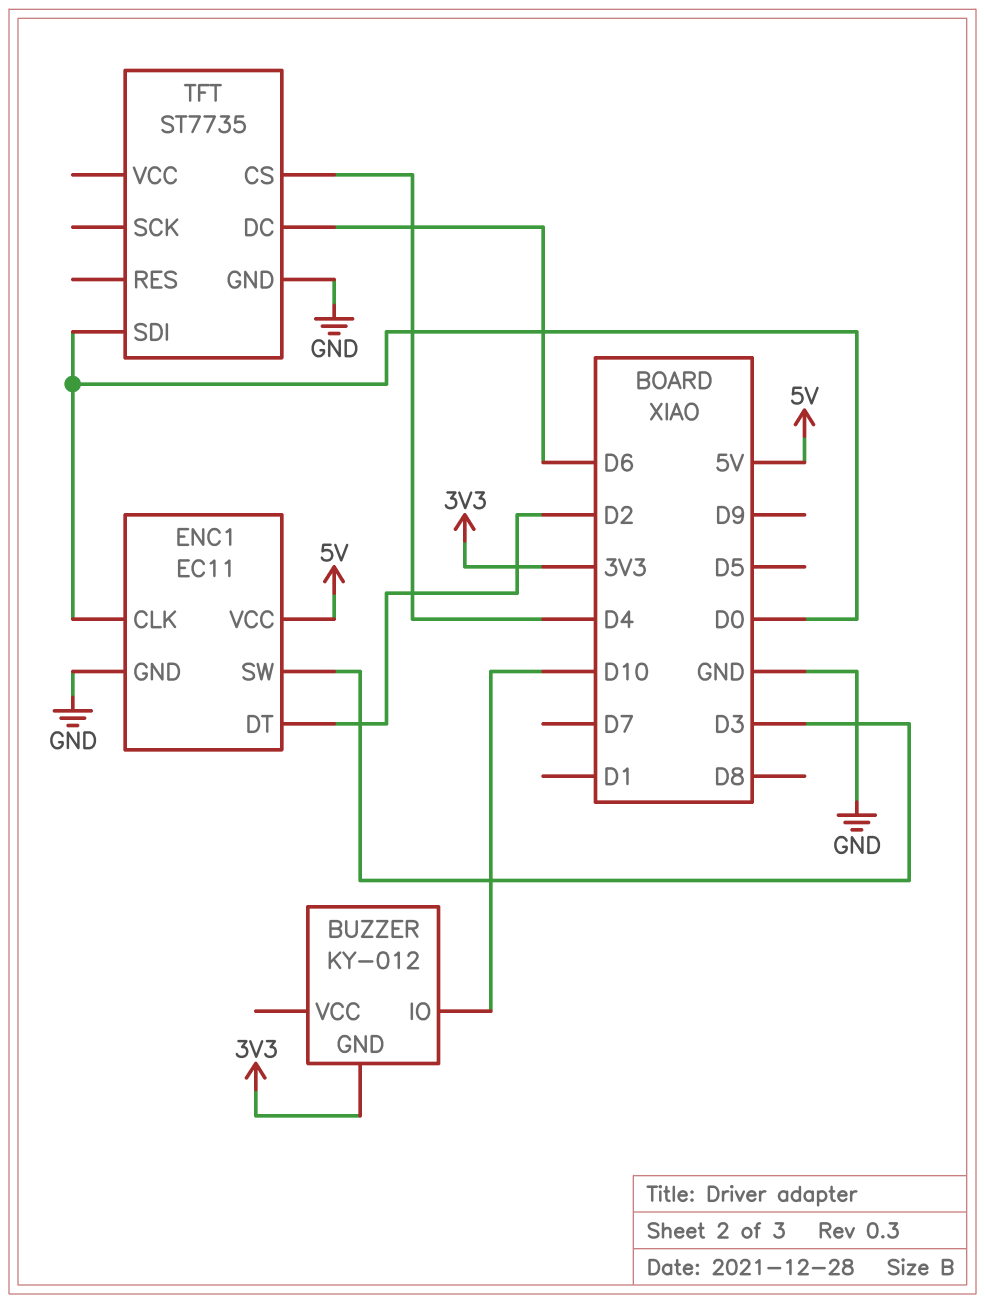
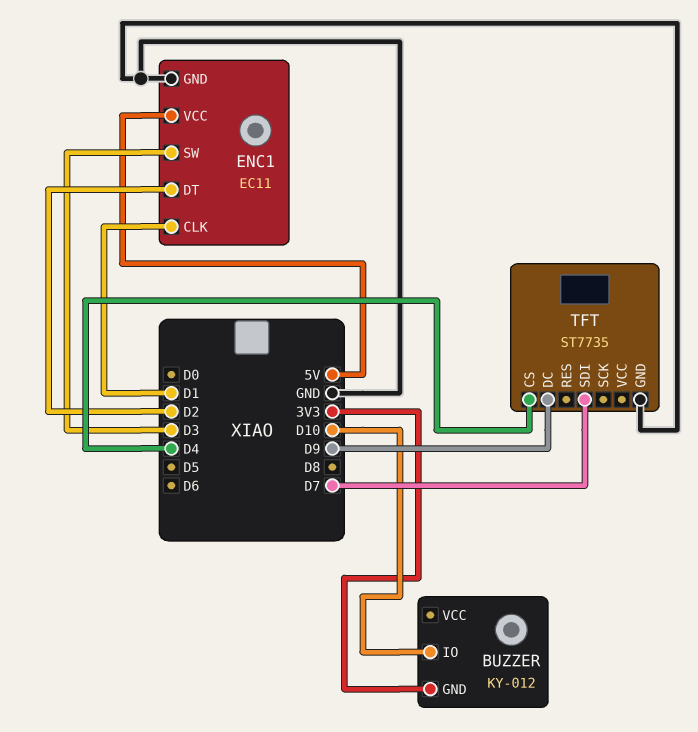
ENC1 pin CLK: D0 -> D1
TFT pin DC: D6 -> D9
TFT pin SDI: D0 -> D7

